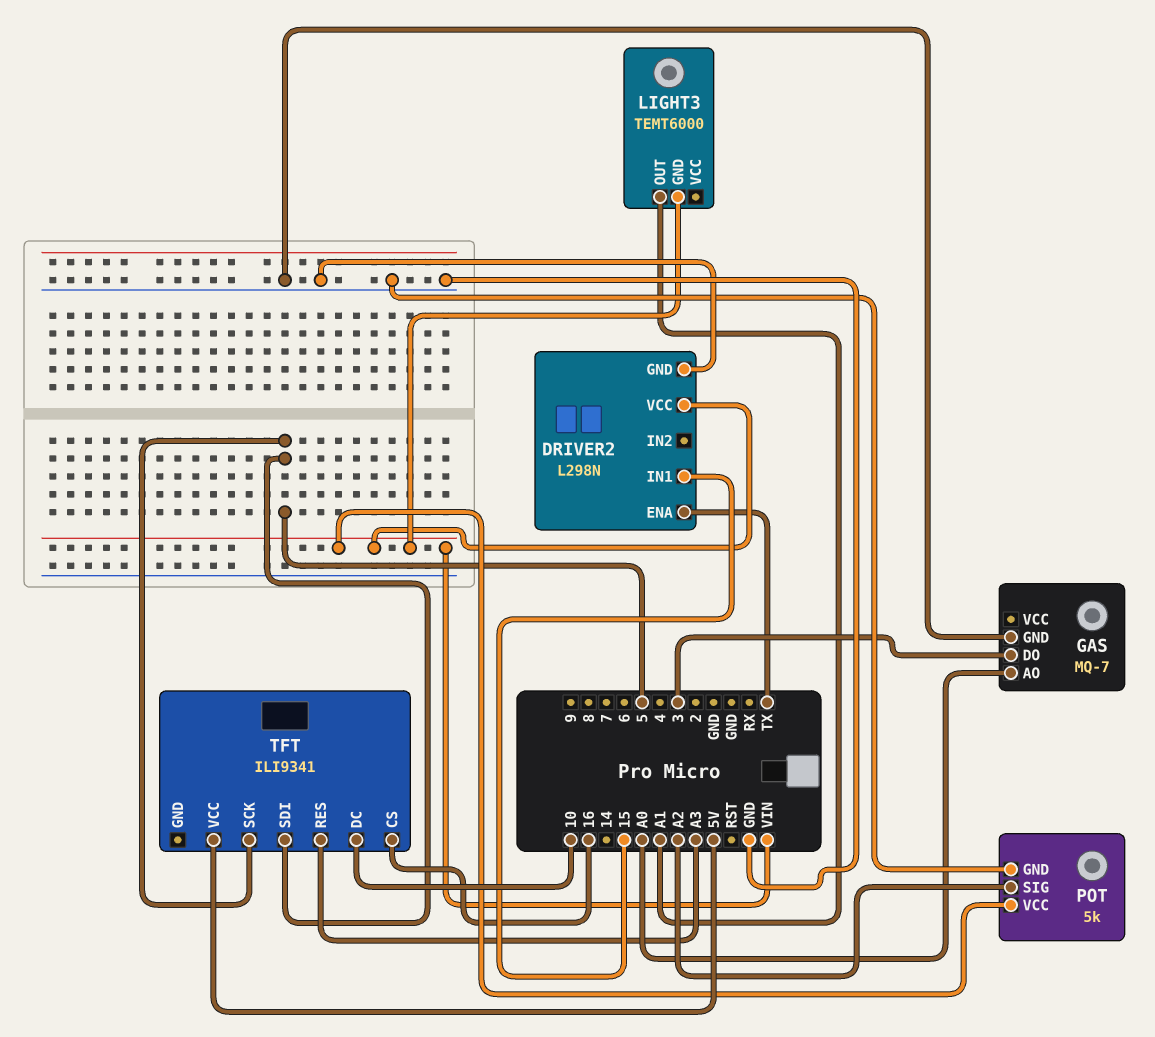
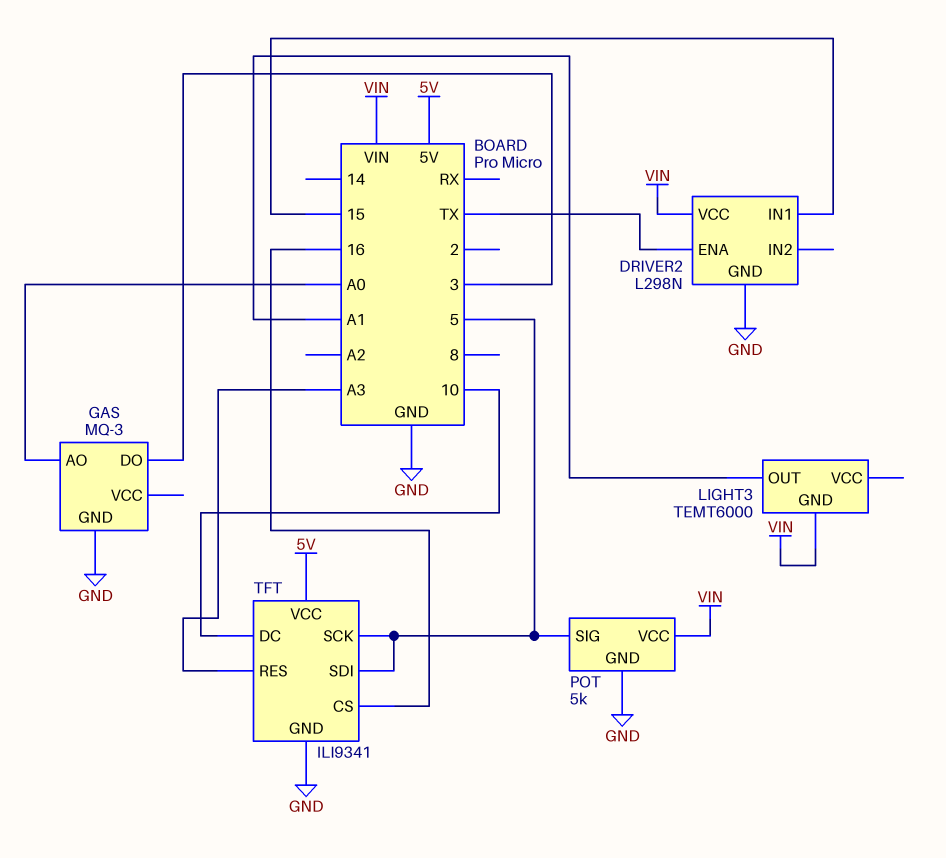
GAS: MQ-7 -> MQ-3
POT pin SIG: A2 -> 5
TFT pin GND: none -> GND

